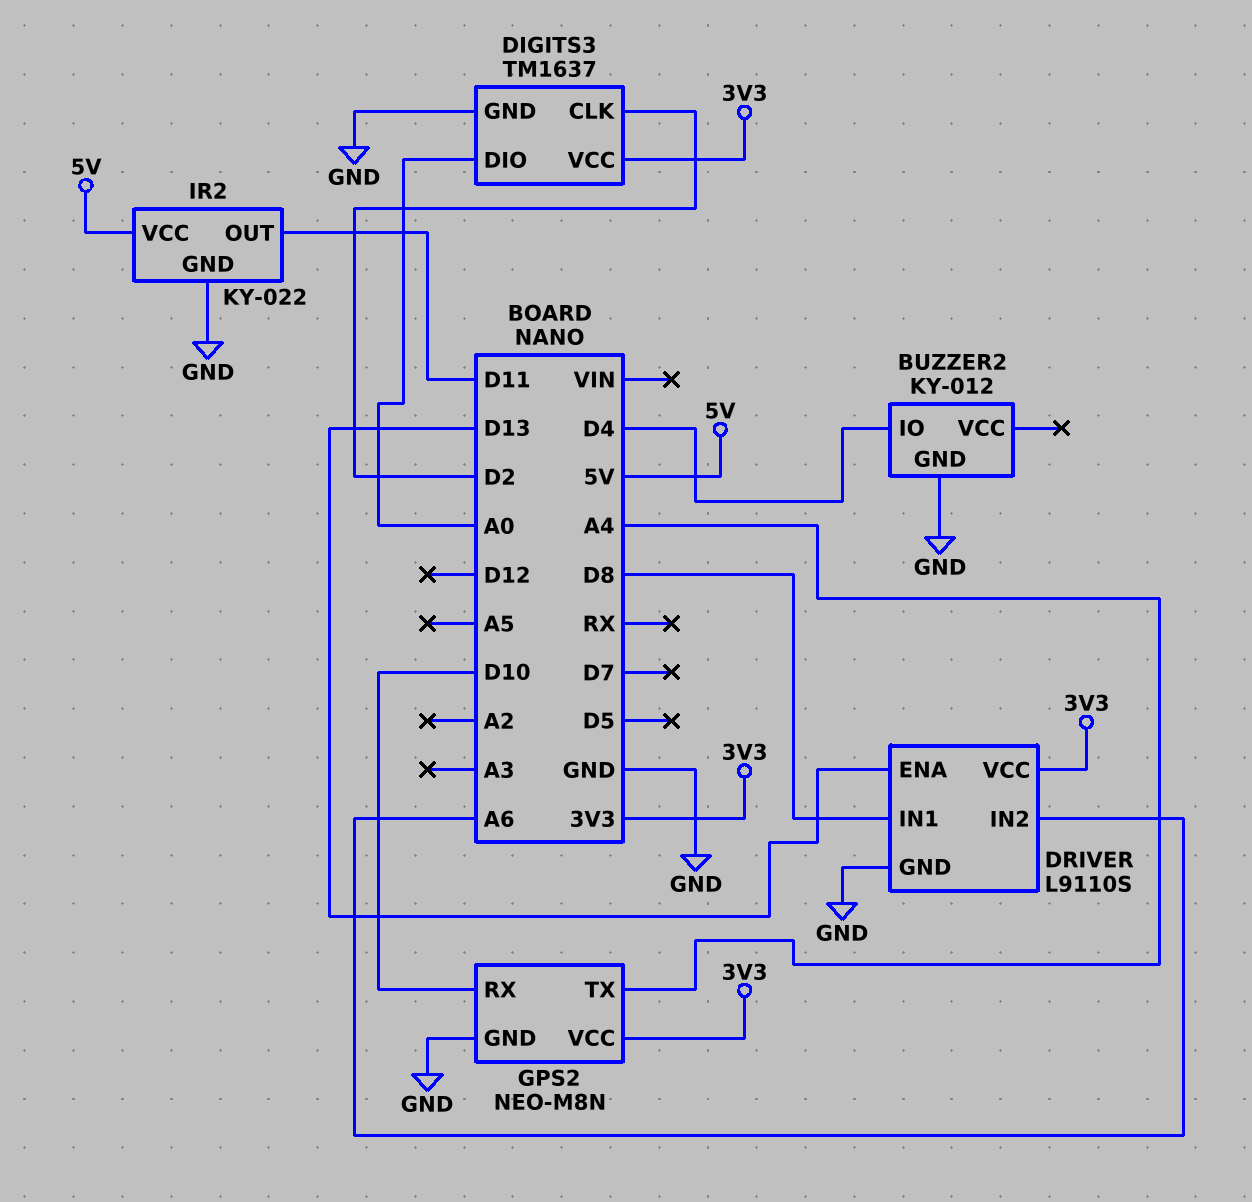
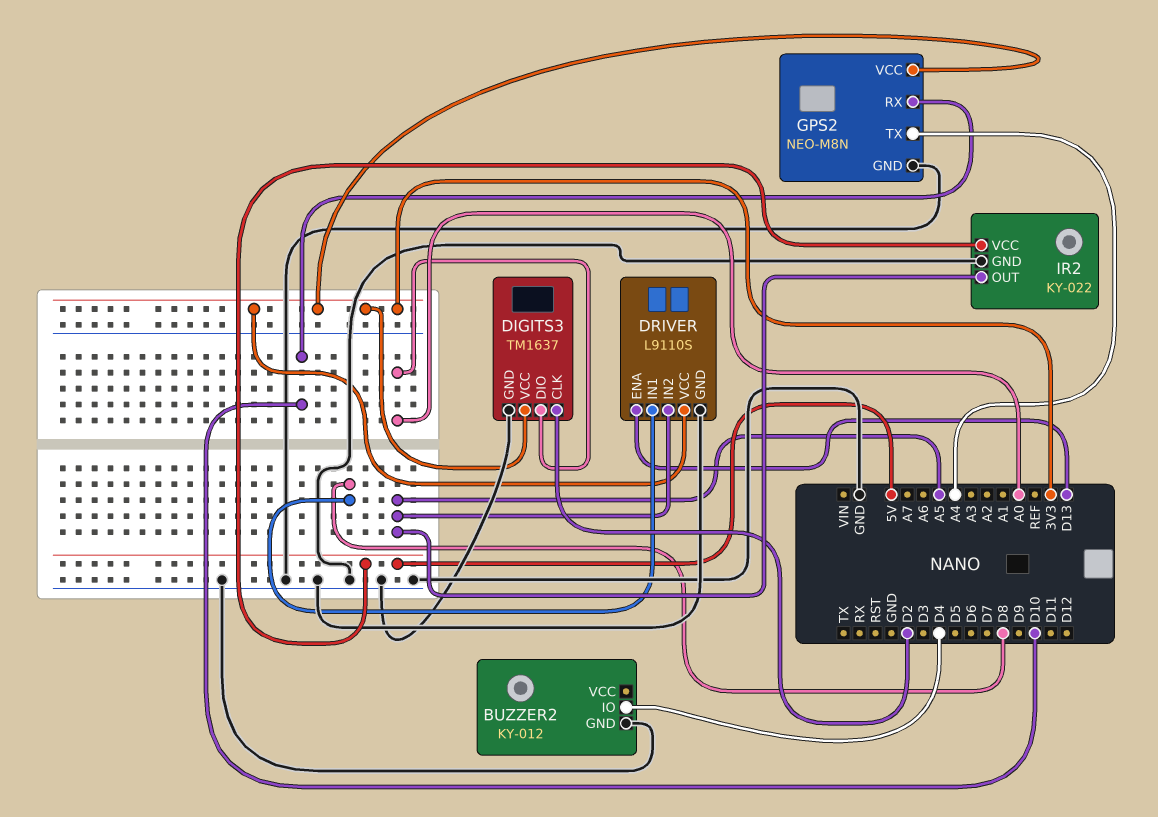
DRIVER pin IN2: A6 -> A5
IR2 pin OUT: D11 -> A5

